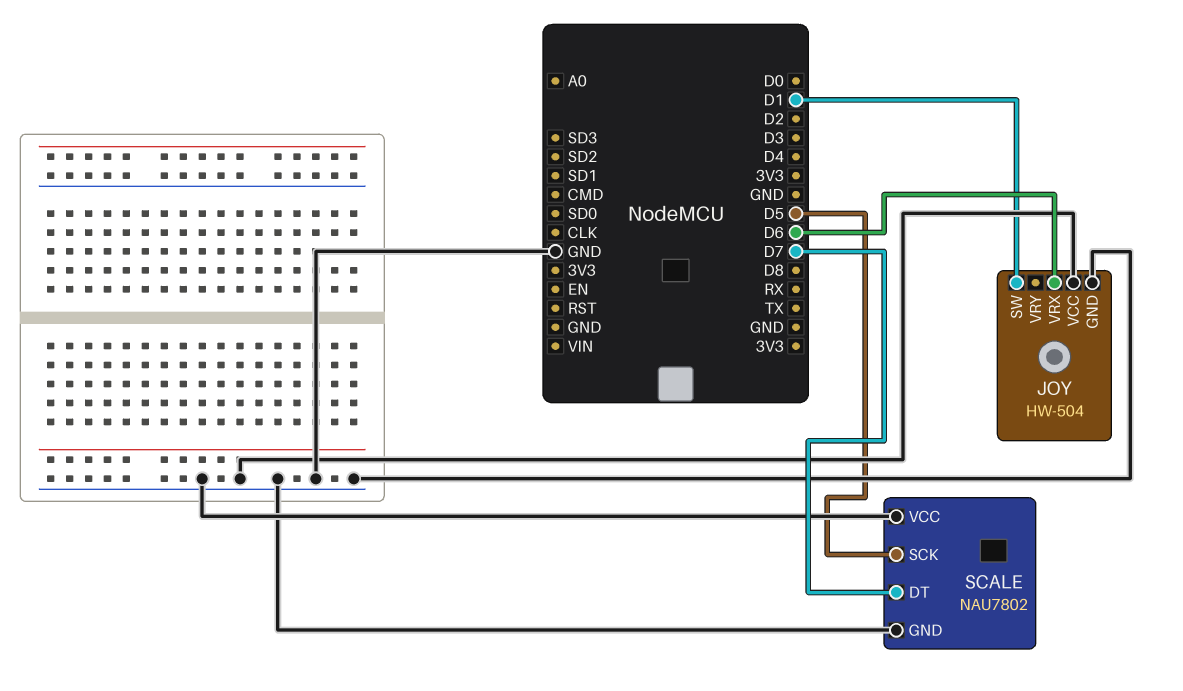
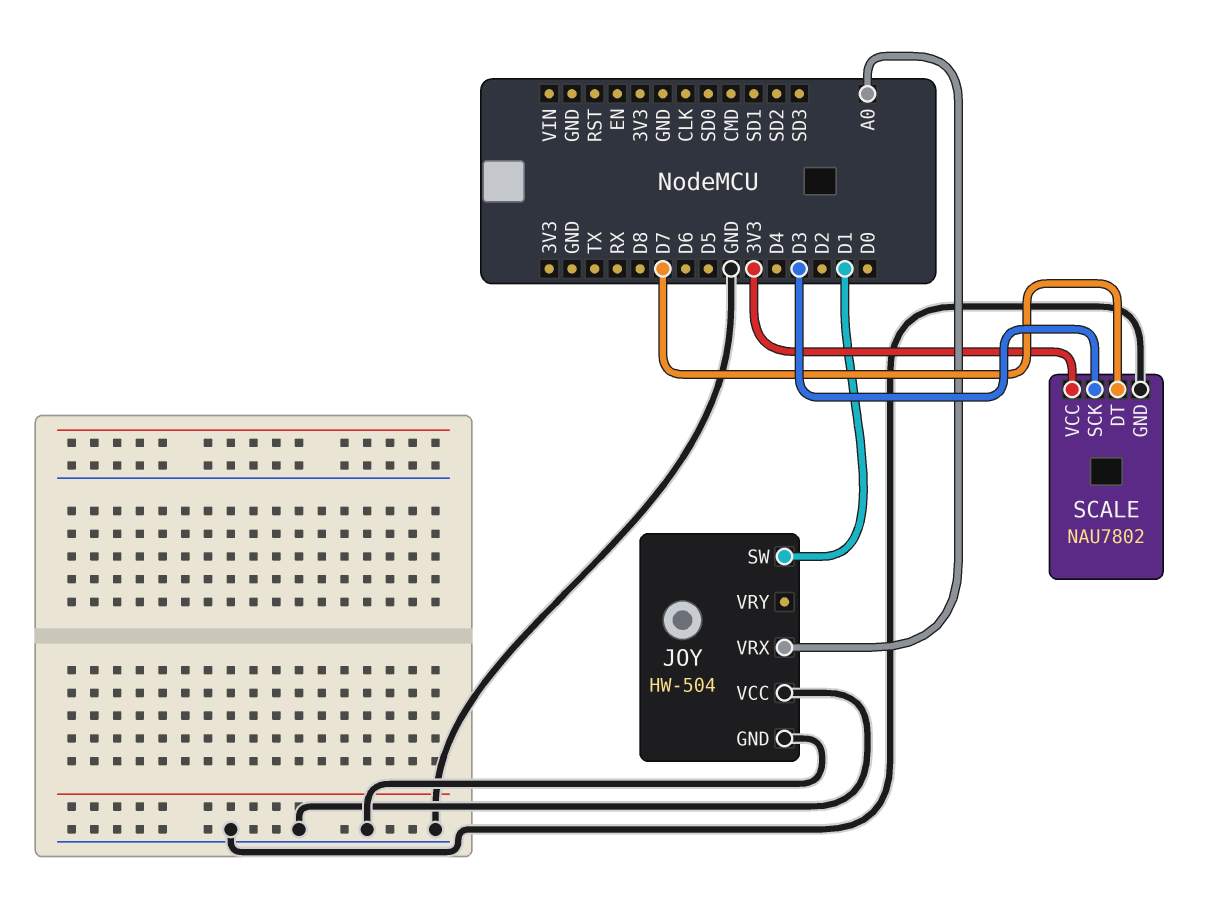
JOY pin VRX: D6 -> A0
SCALE pin SCK: D5 -> D3
SCALE pin VCC: GND -> 3V3

